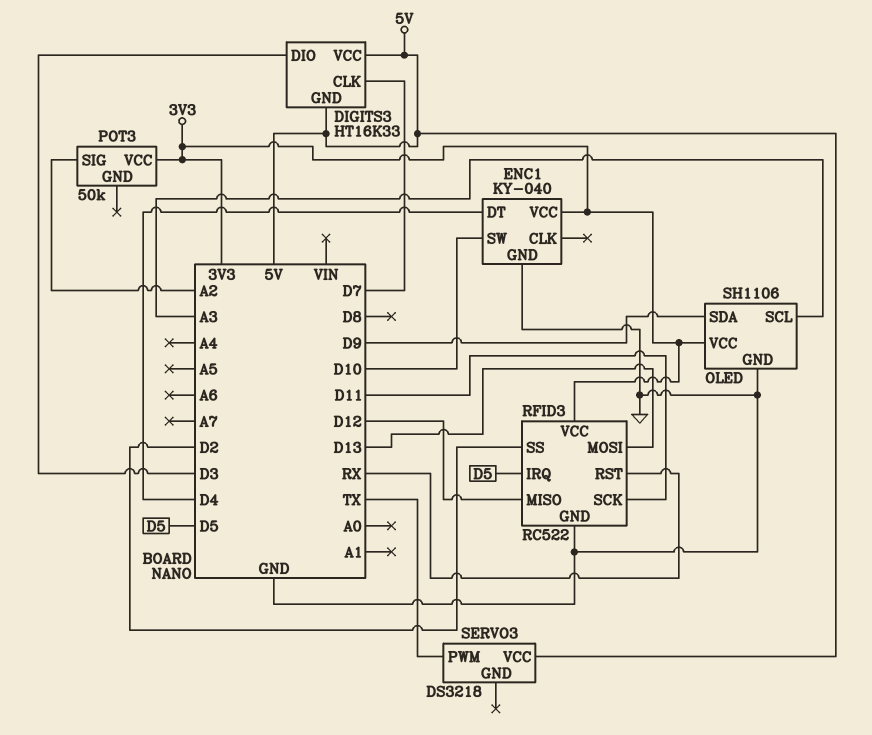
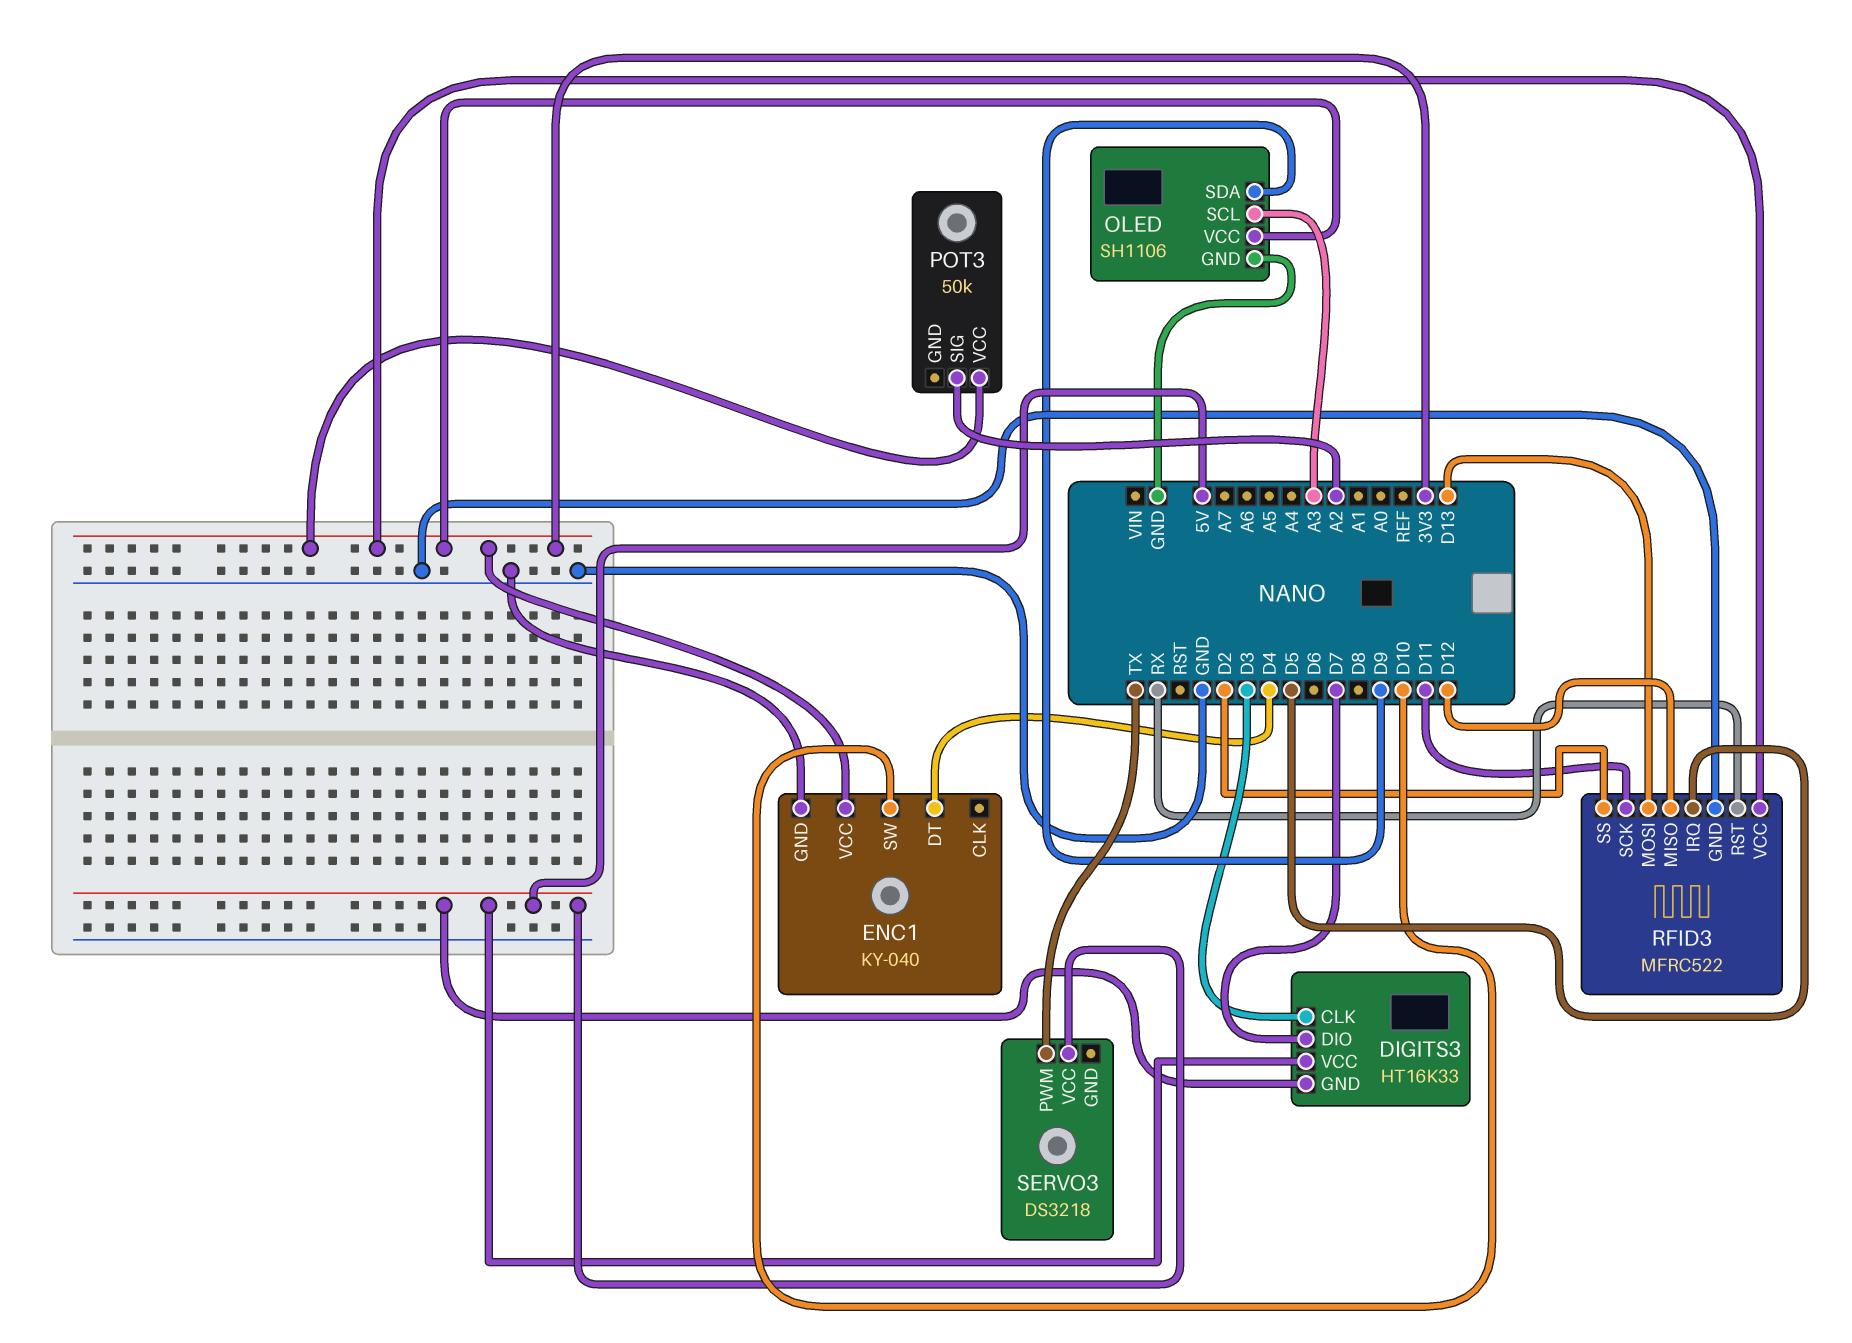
DIGITS3 pin CLK: D7 -> D3
DIGITS3 pin DIO: D3 -> D7
RFID3: RC522 -> MFRC522

